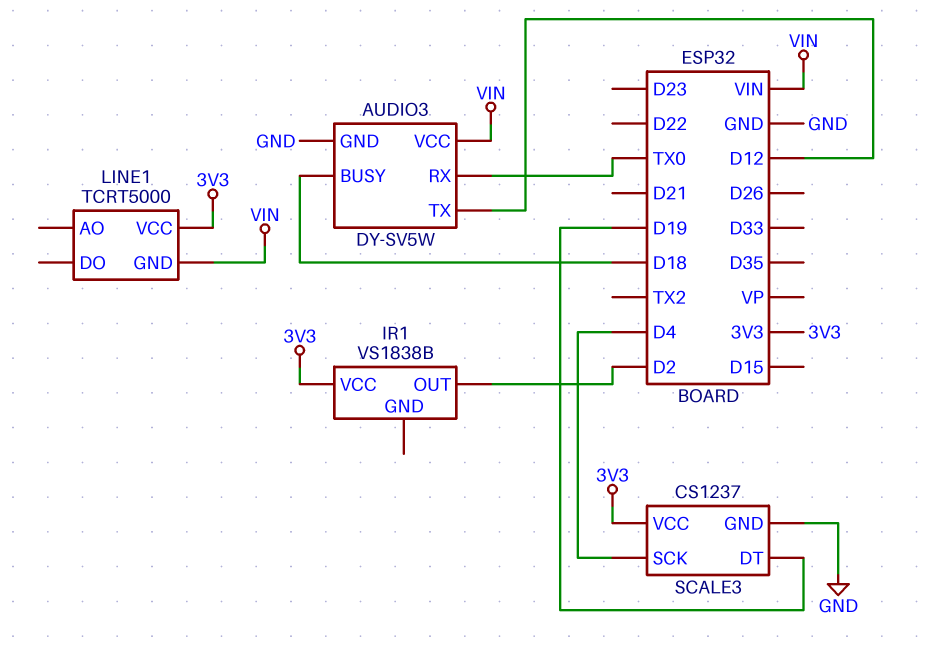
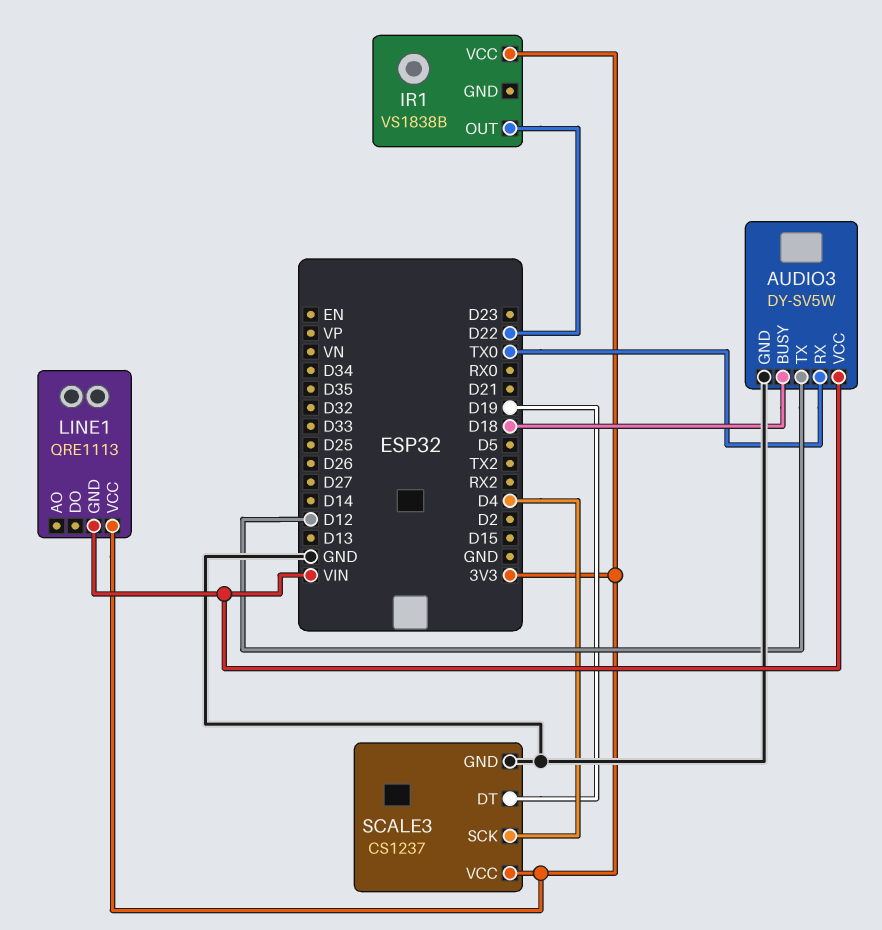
IR1 pin OUT: D2 -> D22
LINE1: TCRT5000 -> QRE1113

